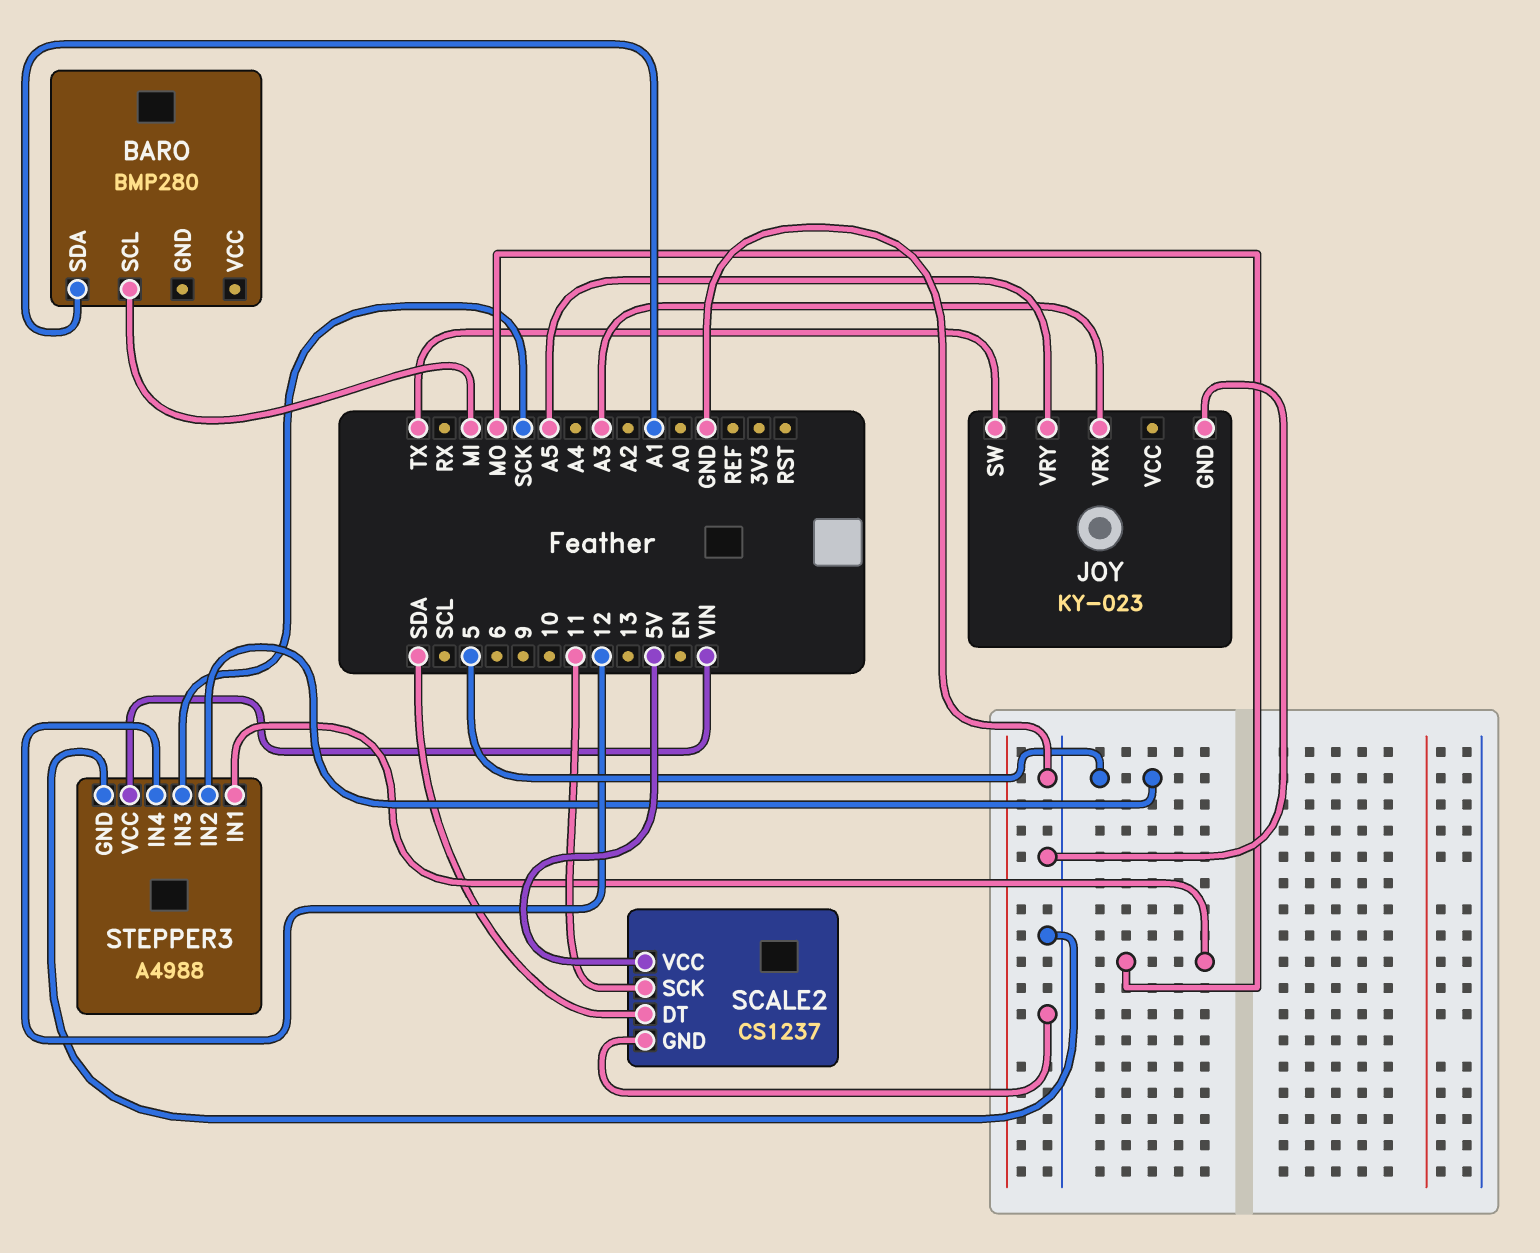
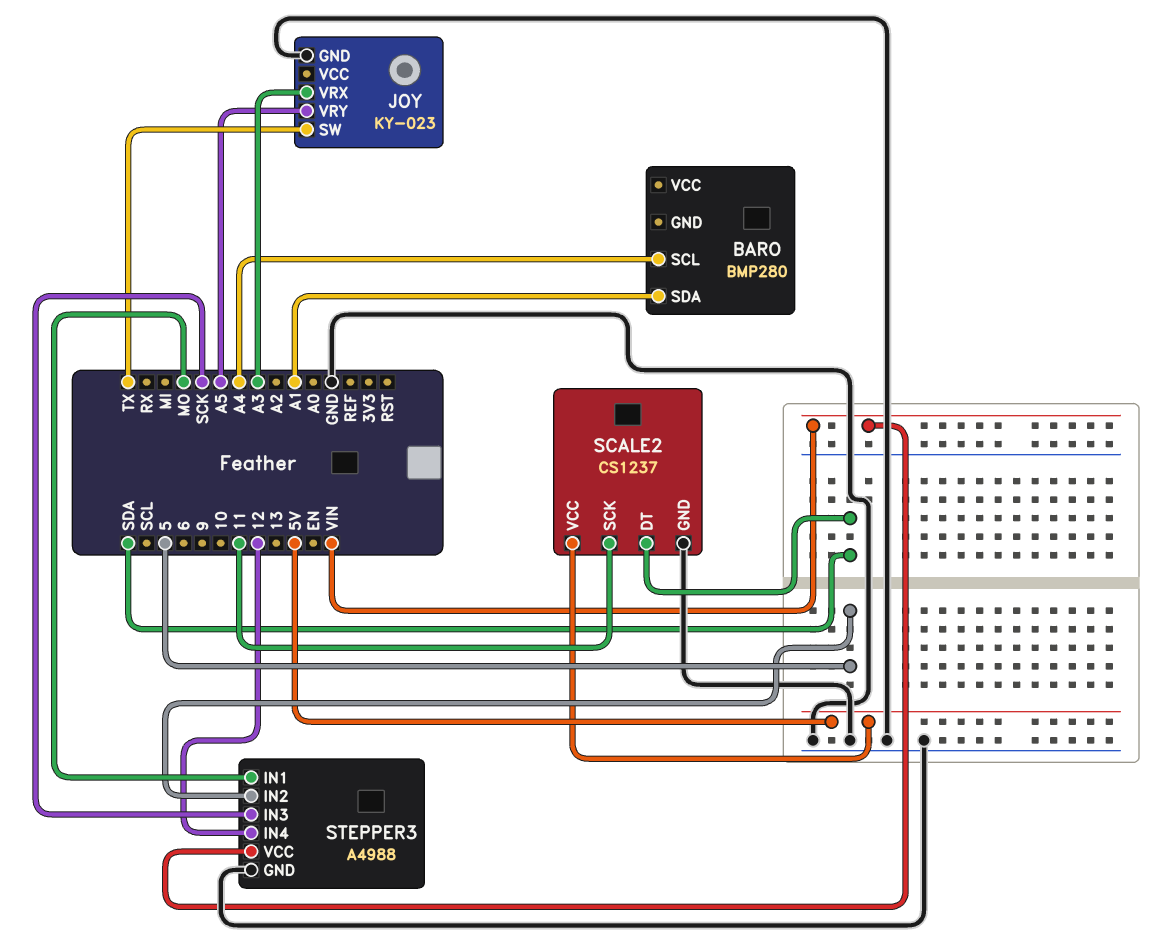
BARO pin SCL: MI -> A4

